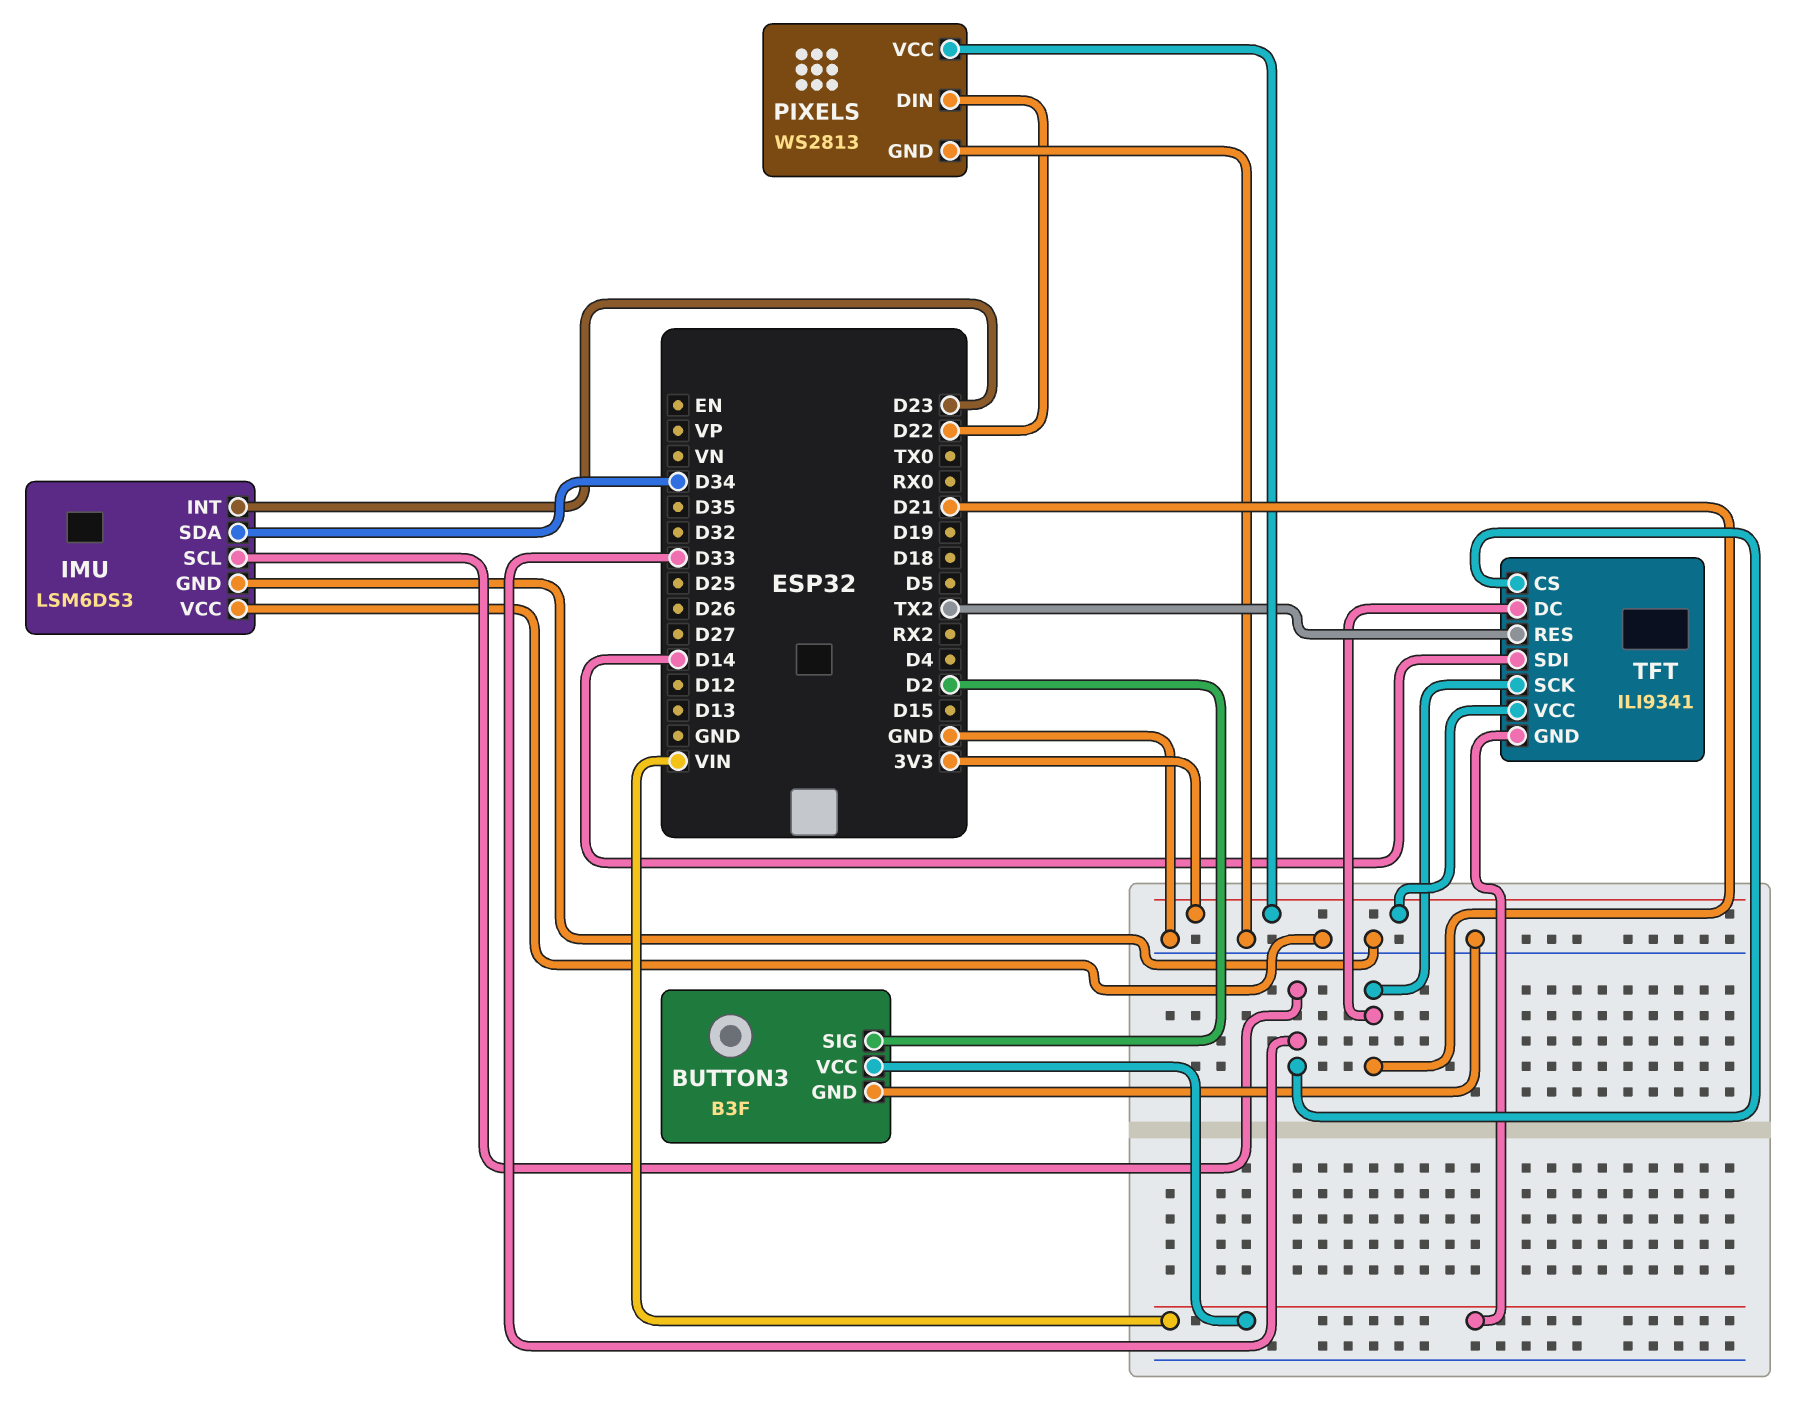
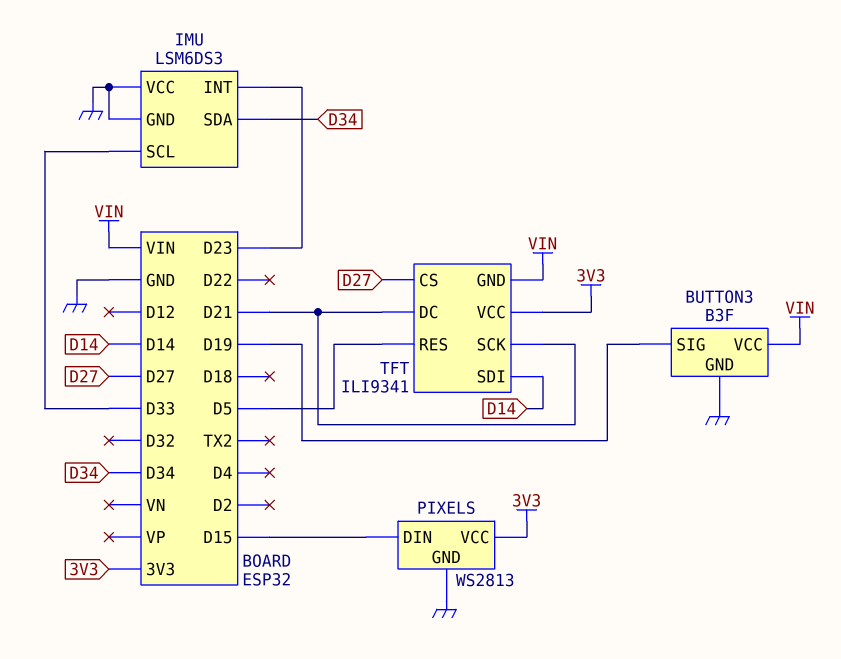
BUTTON3 pin SIG: D2 -> D19
PIXELS pin DIN: D22 -> D15
TFT pin CS: D33 -> D27
TFT pin RES: TX2 -> D5

